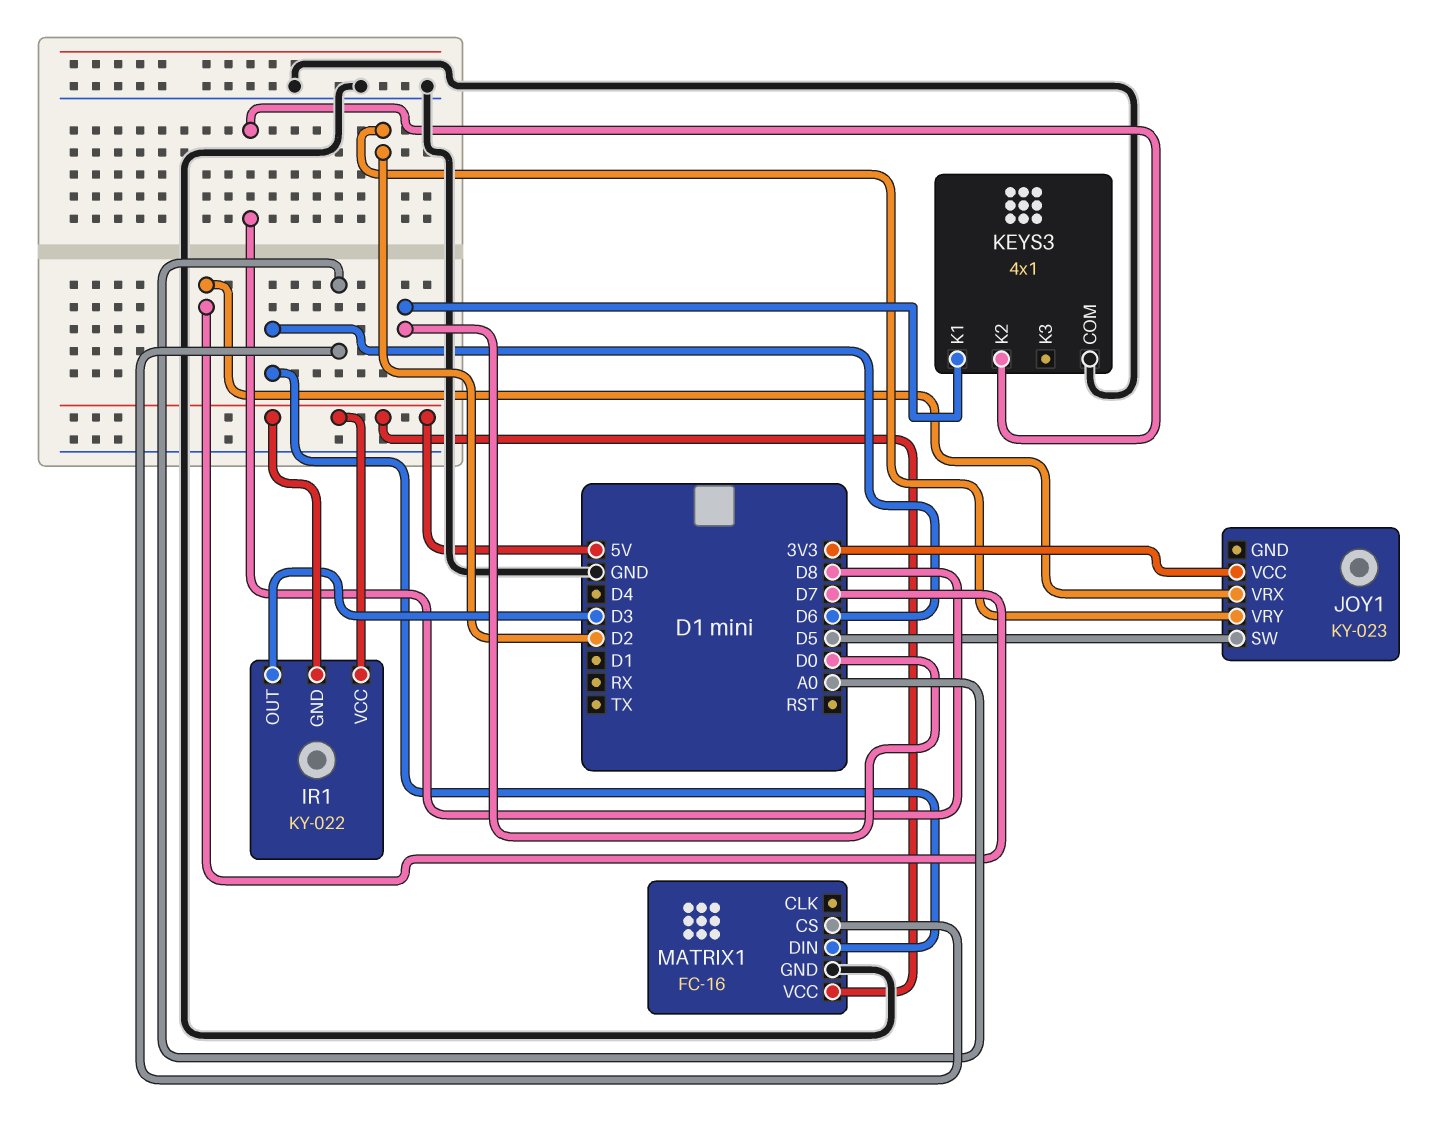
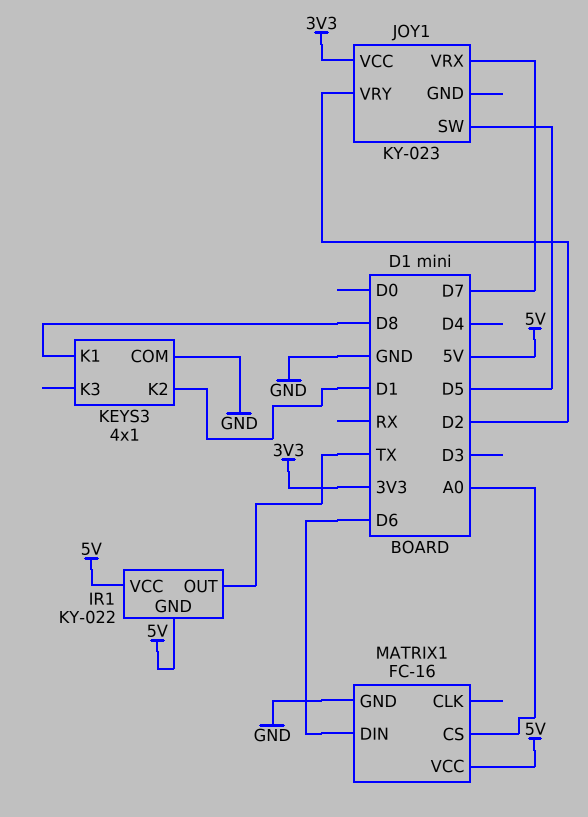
IR1 pin OUT: D3 -> TX
KEYS3 pin K1: D0 -> D8
KEYS3 pin K2: D8 -> D1

